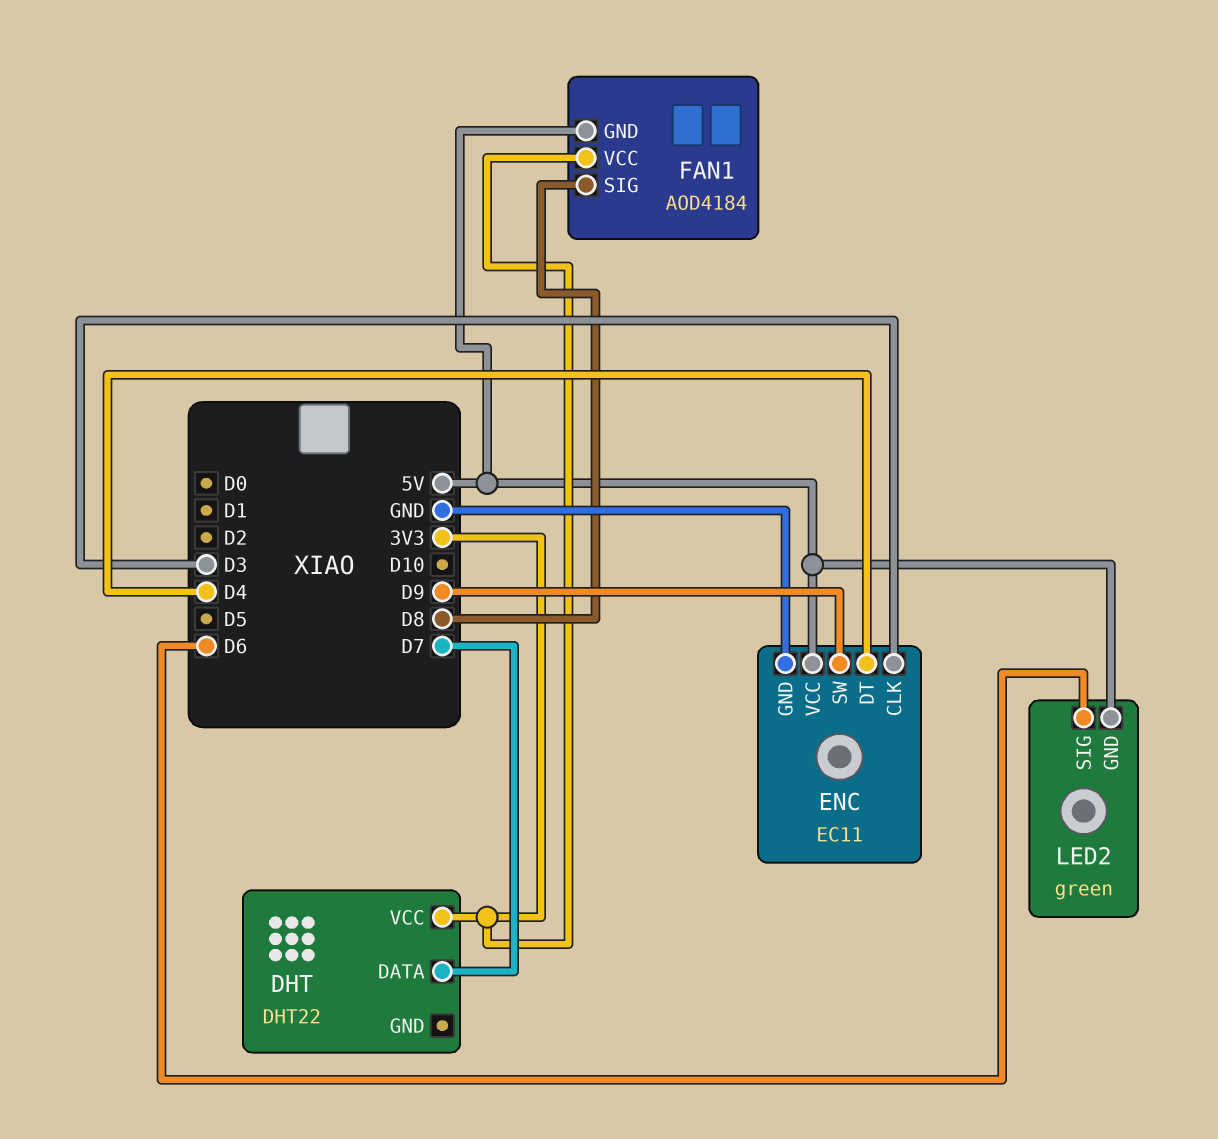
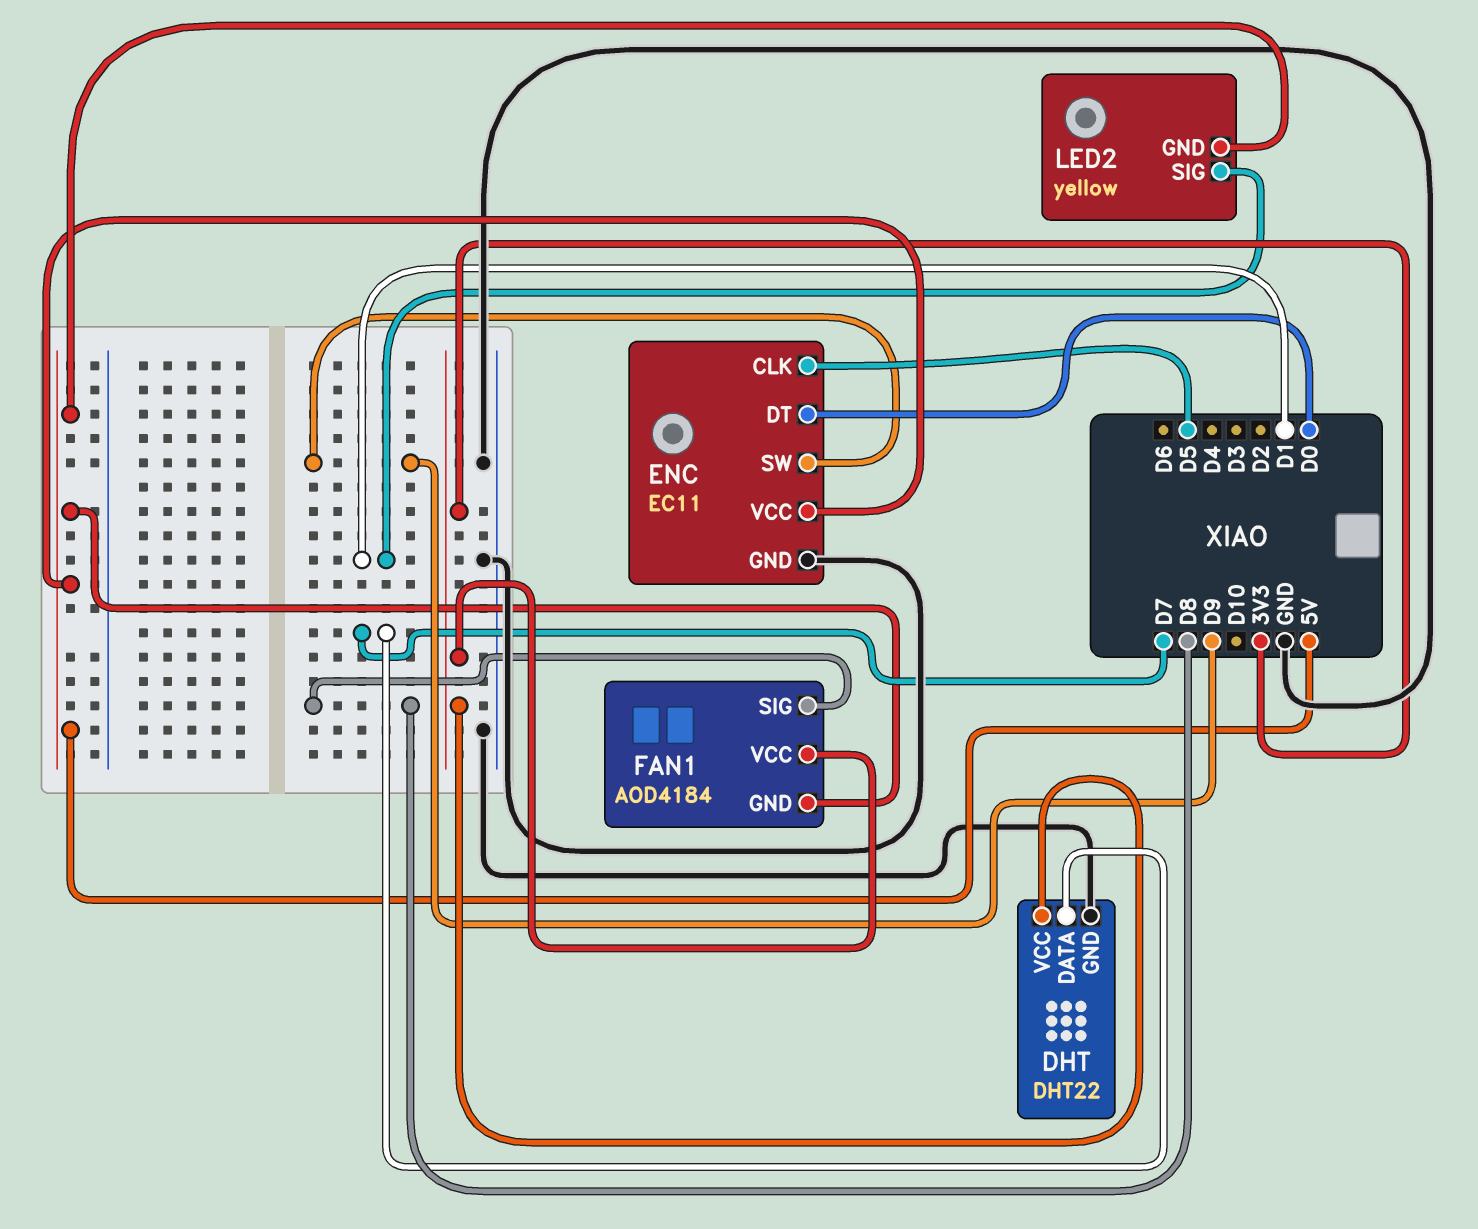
DHT pin GND: none -> GND
ENC pin CLK: D3 -> D5
ENC pin DT: D4 -> D0
LED2: green -> yellow
LED2 pin SIG: D6 -> D1

